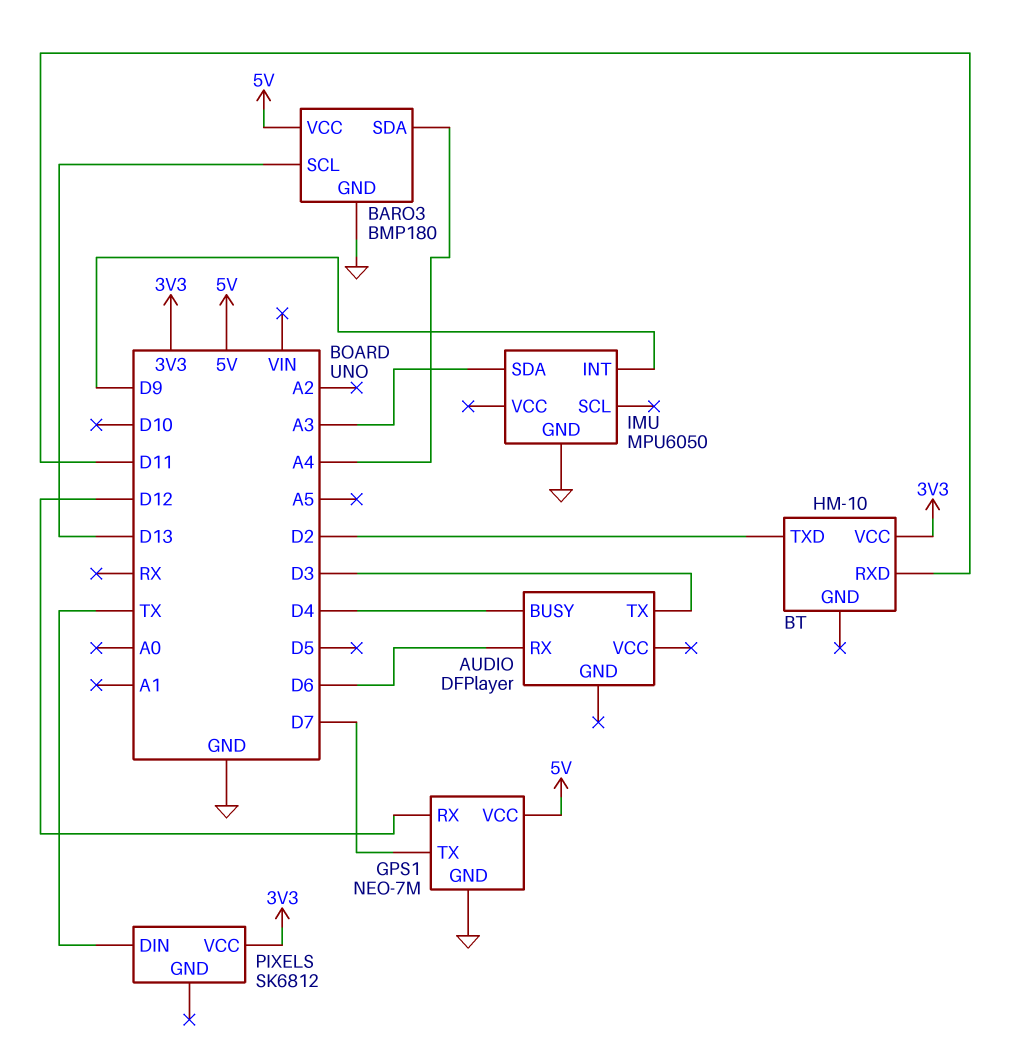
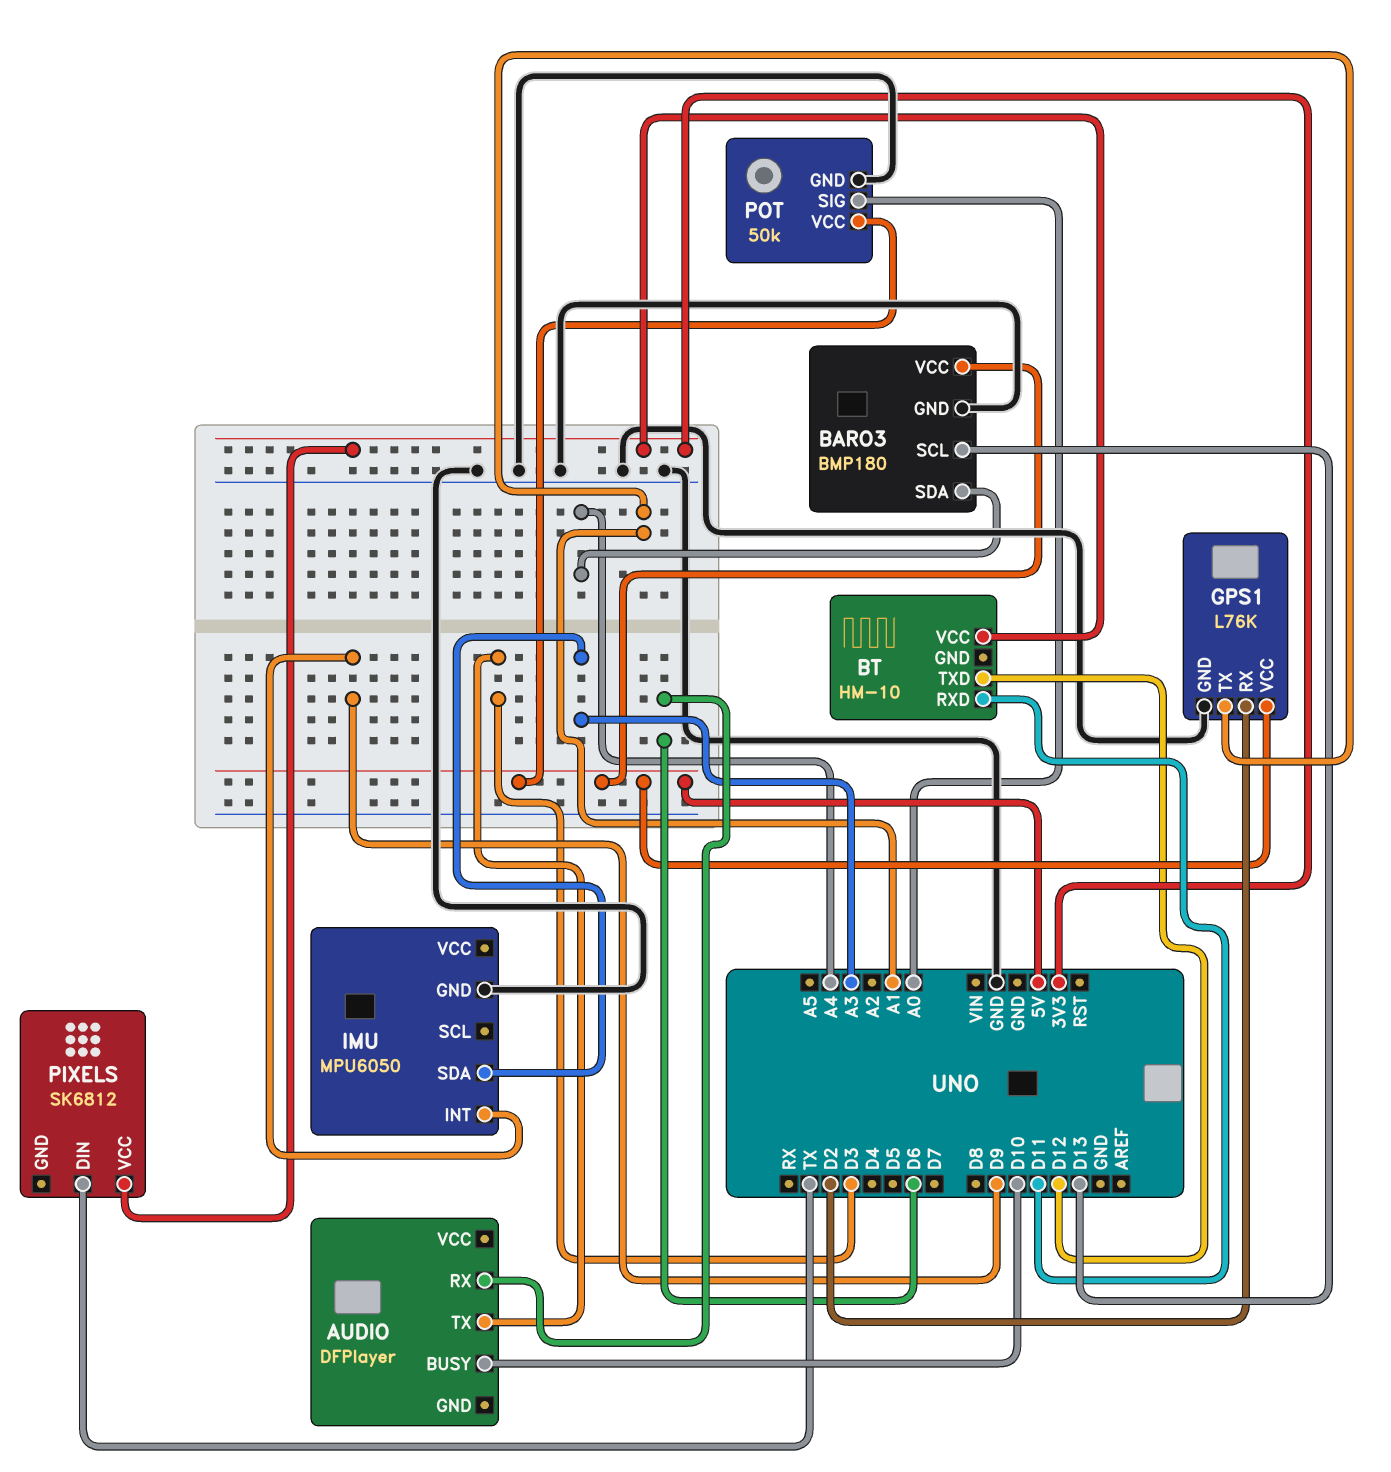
AUDIO pin BUSY: D4 -> D10
BT pin TXD: D2 -> D12
GPS1: NEO-7M -> L76K
GPS1 pin RX: D12 -> D2
GPS1 pin TX: D7 -> A1
POT: none -> 50k
POT pin GND: none -> GND
POT pin SIG: none -> A0
POT pin VCC: none -> 5V

